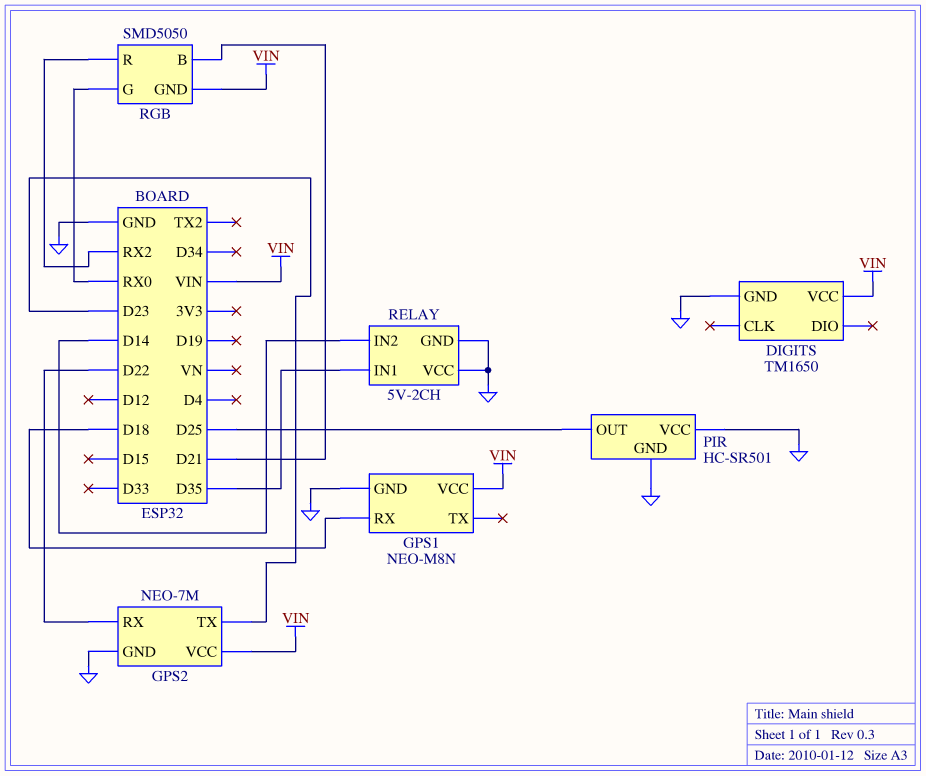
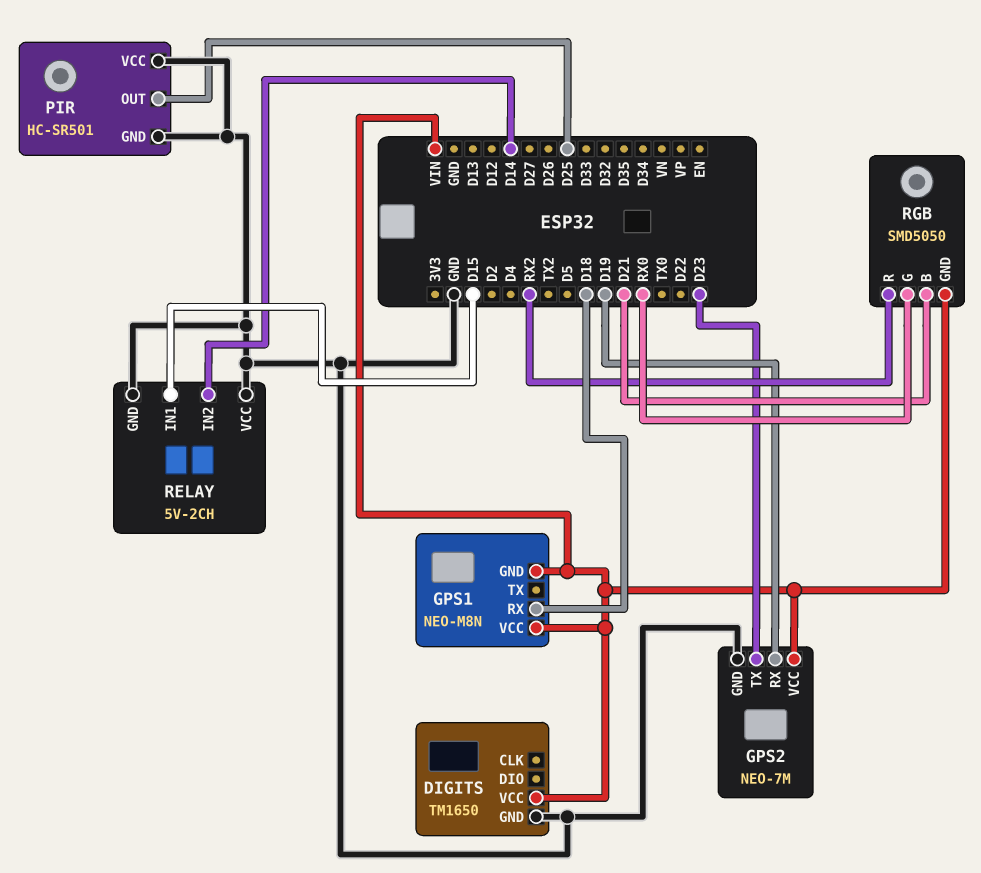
GPS1 pin GND: GND -> VIN
GPS2 pin RX: D22 -> D19
RELAY pin IN1: D35 -> D15

